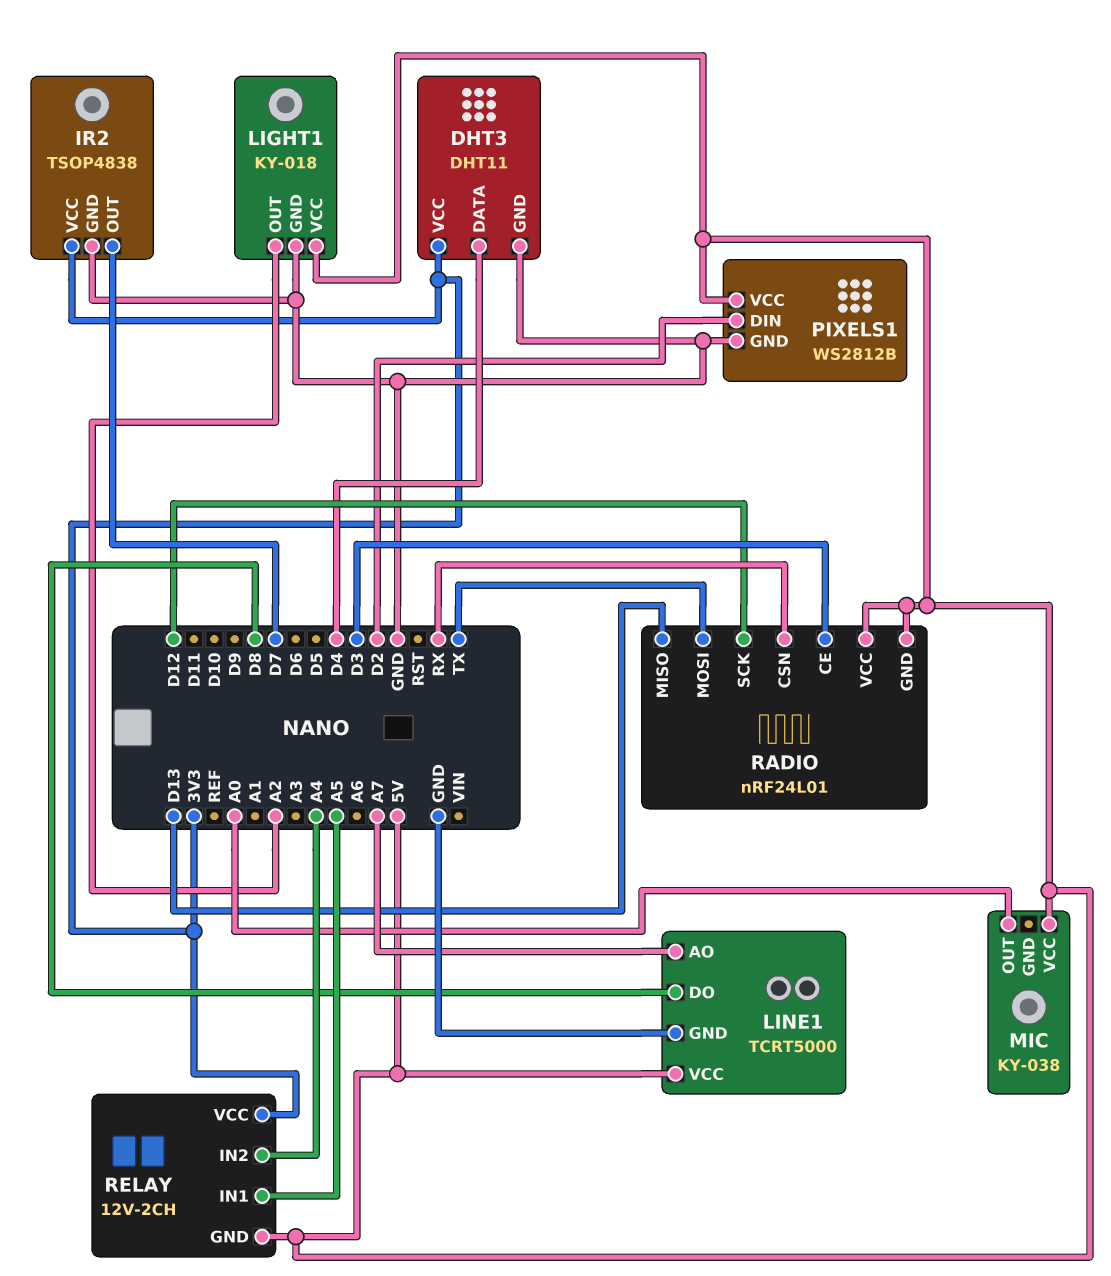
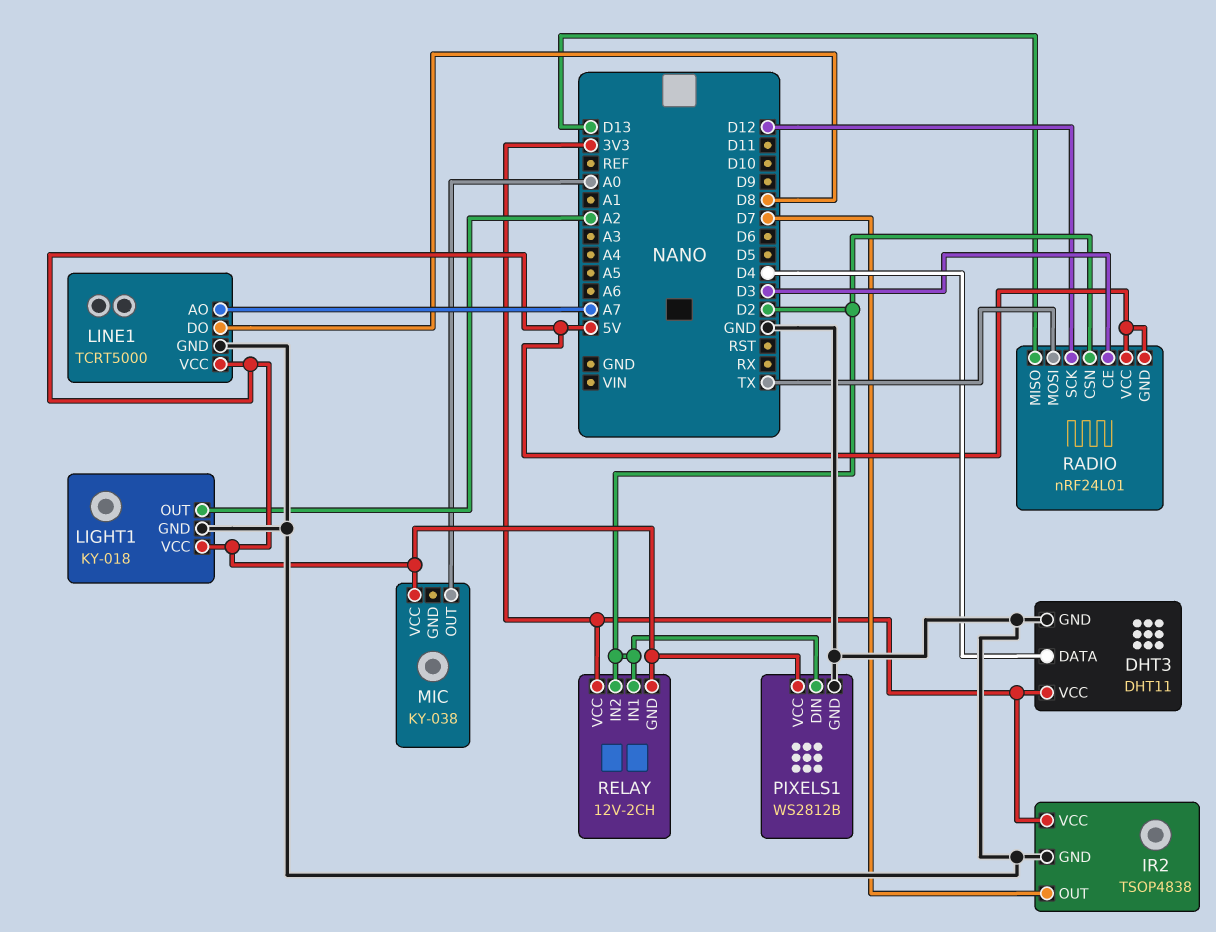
RADIO pin CSN: RX -> D2
RELAY pin IN1: A5 -> D2
RELAY pin IN2: A4 -> D2

